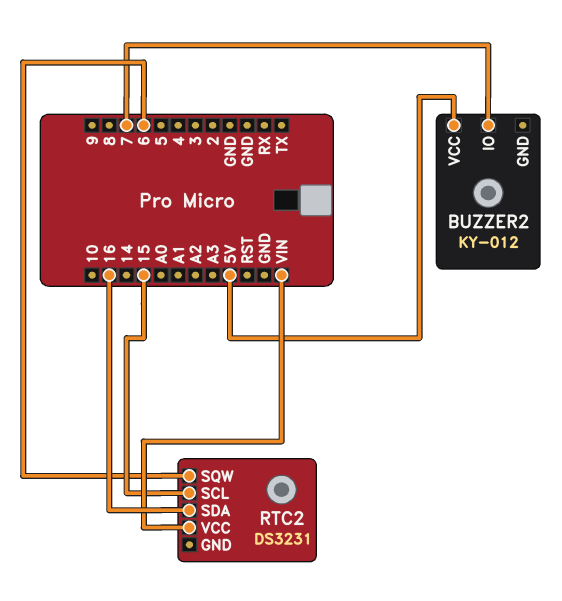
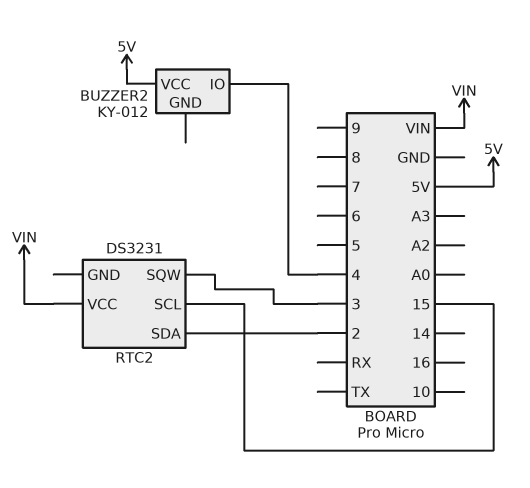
BUZZER2 pin IO: 7 -> 4
RTC2 pin SDA: 16 -> 2
RTC2 pin SQW: 6 -> 3

